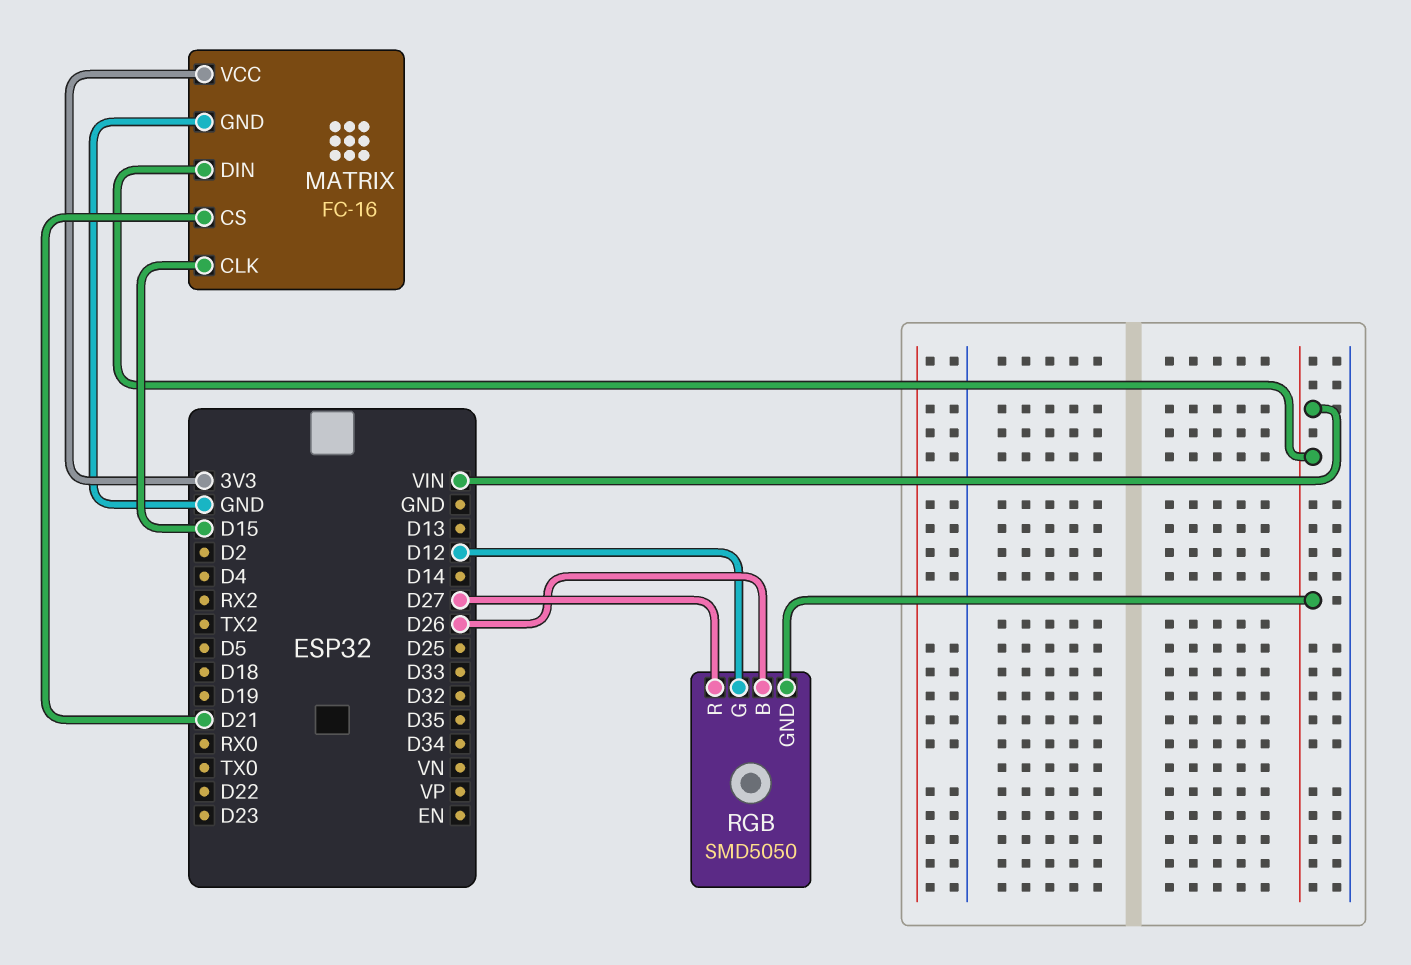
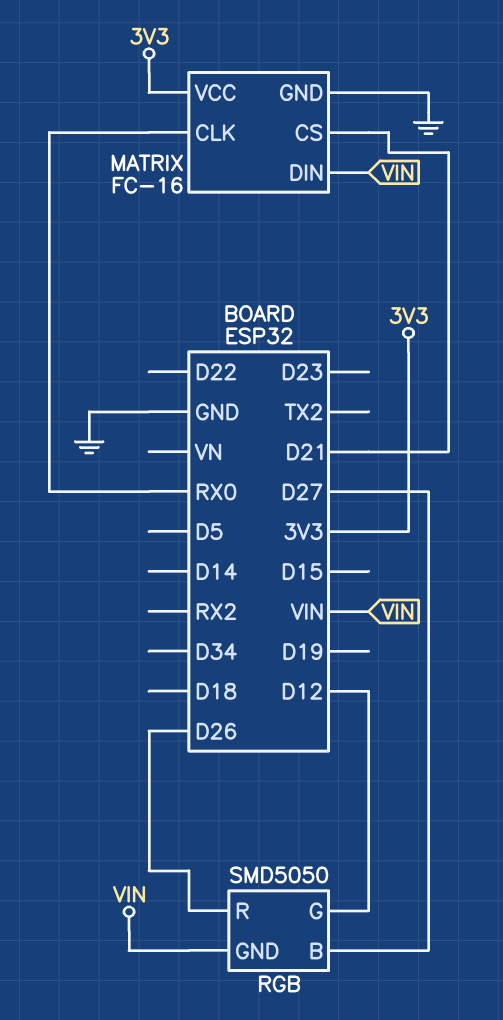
MATRIX pin CLK: D15 -> RX0
RGB pin B: D26 -> D27
RGB pin R: D27 -> D26

